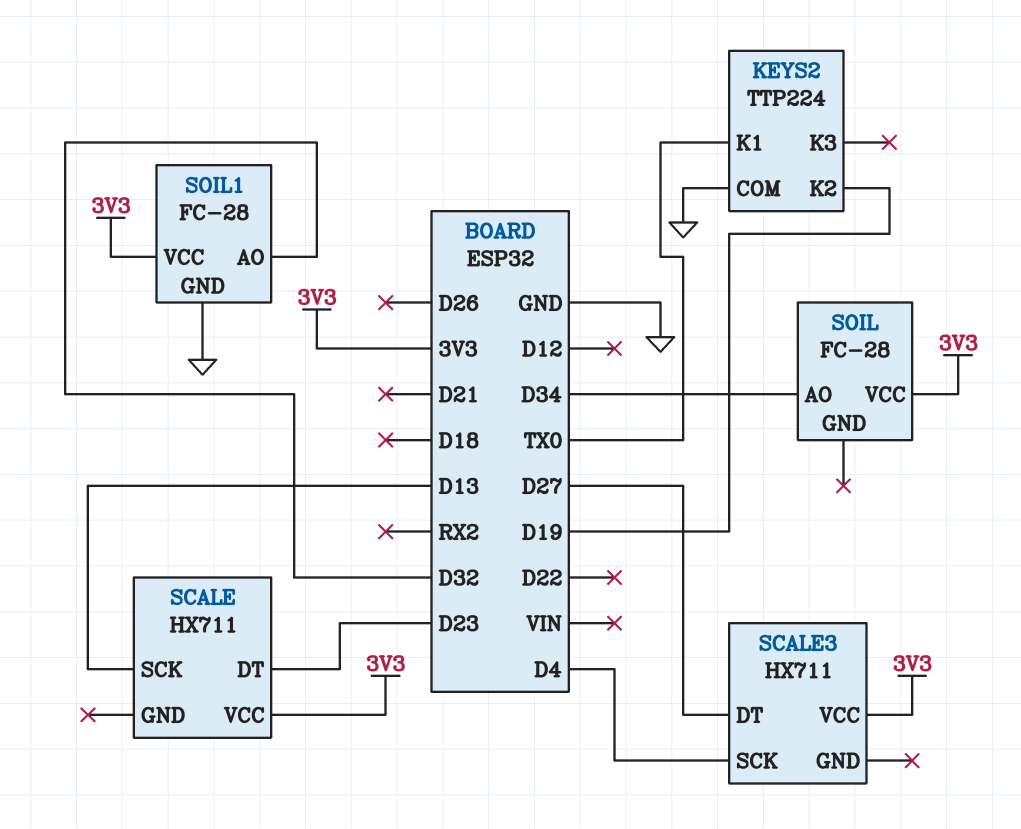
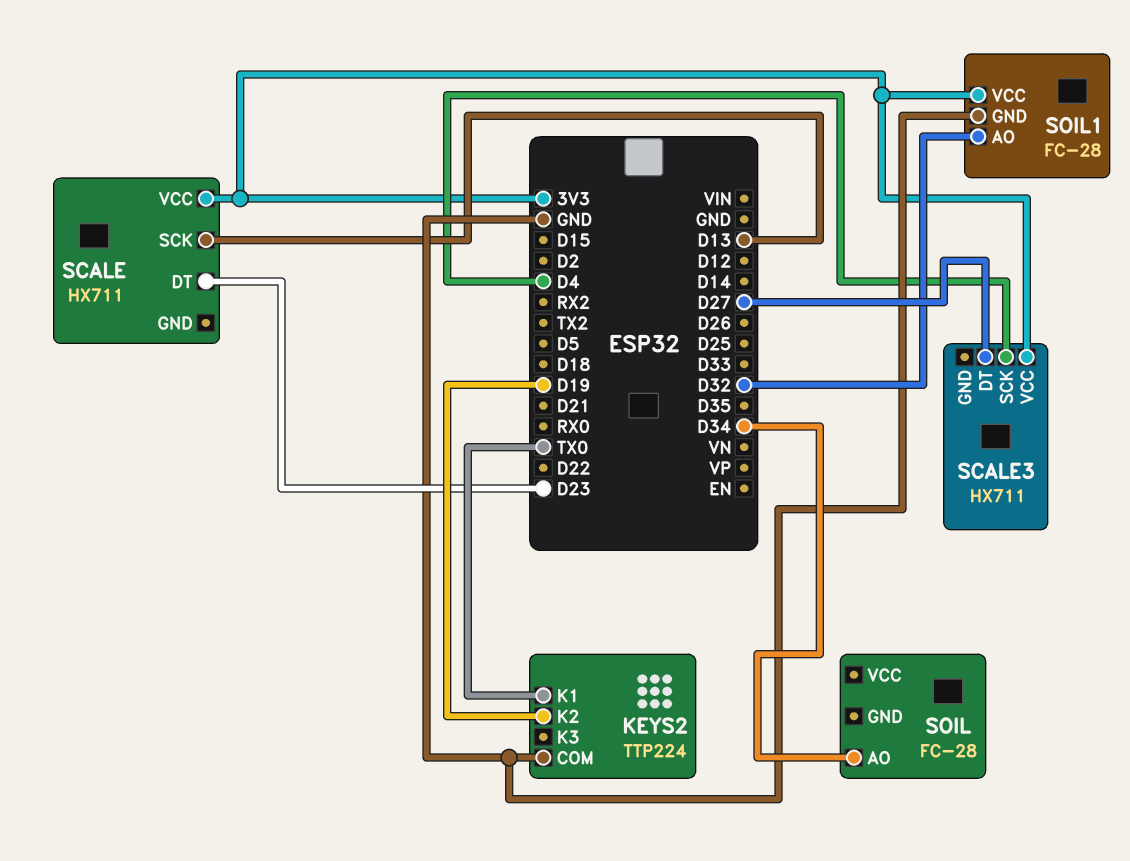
SOIL pin VCC: 3V3 -> none

